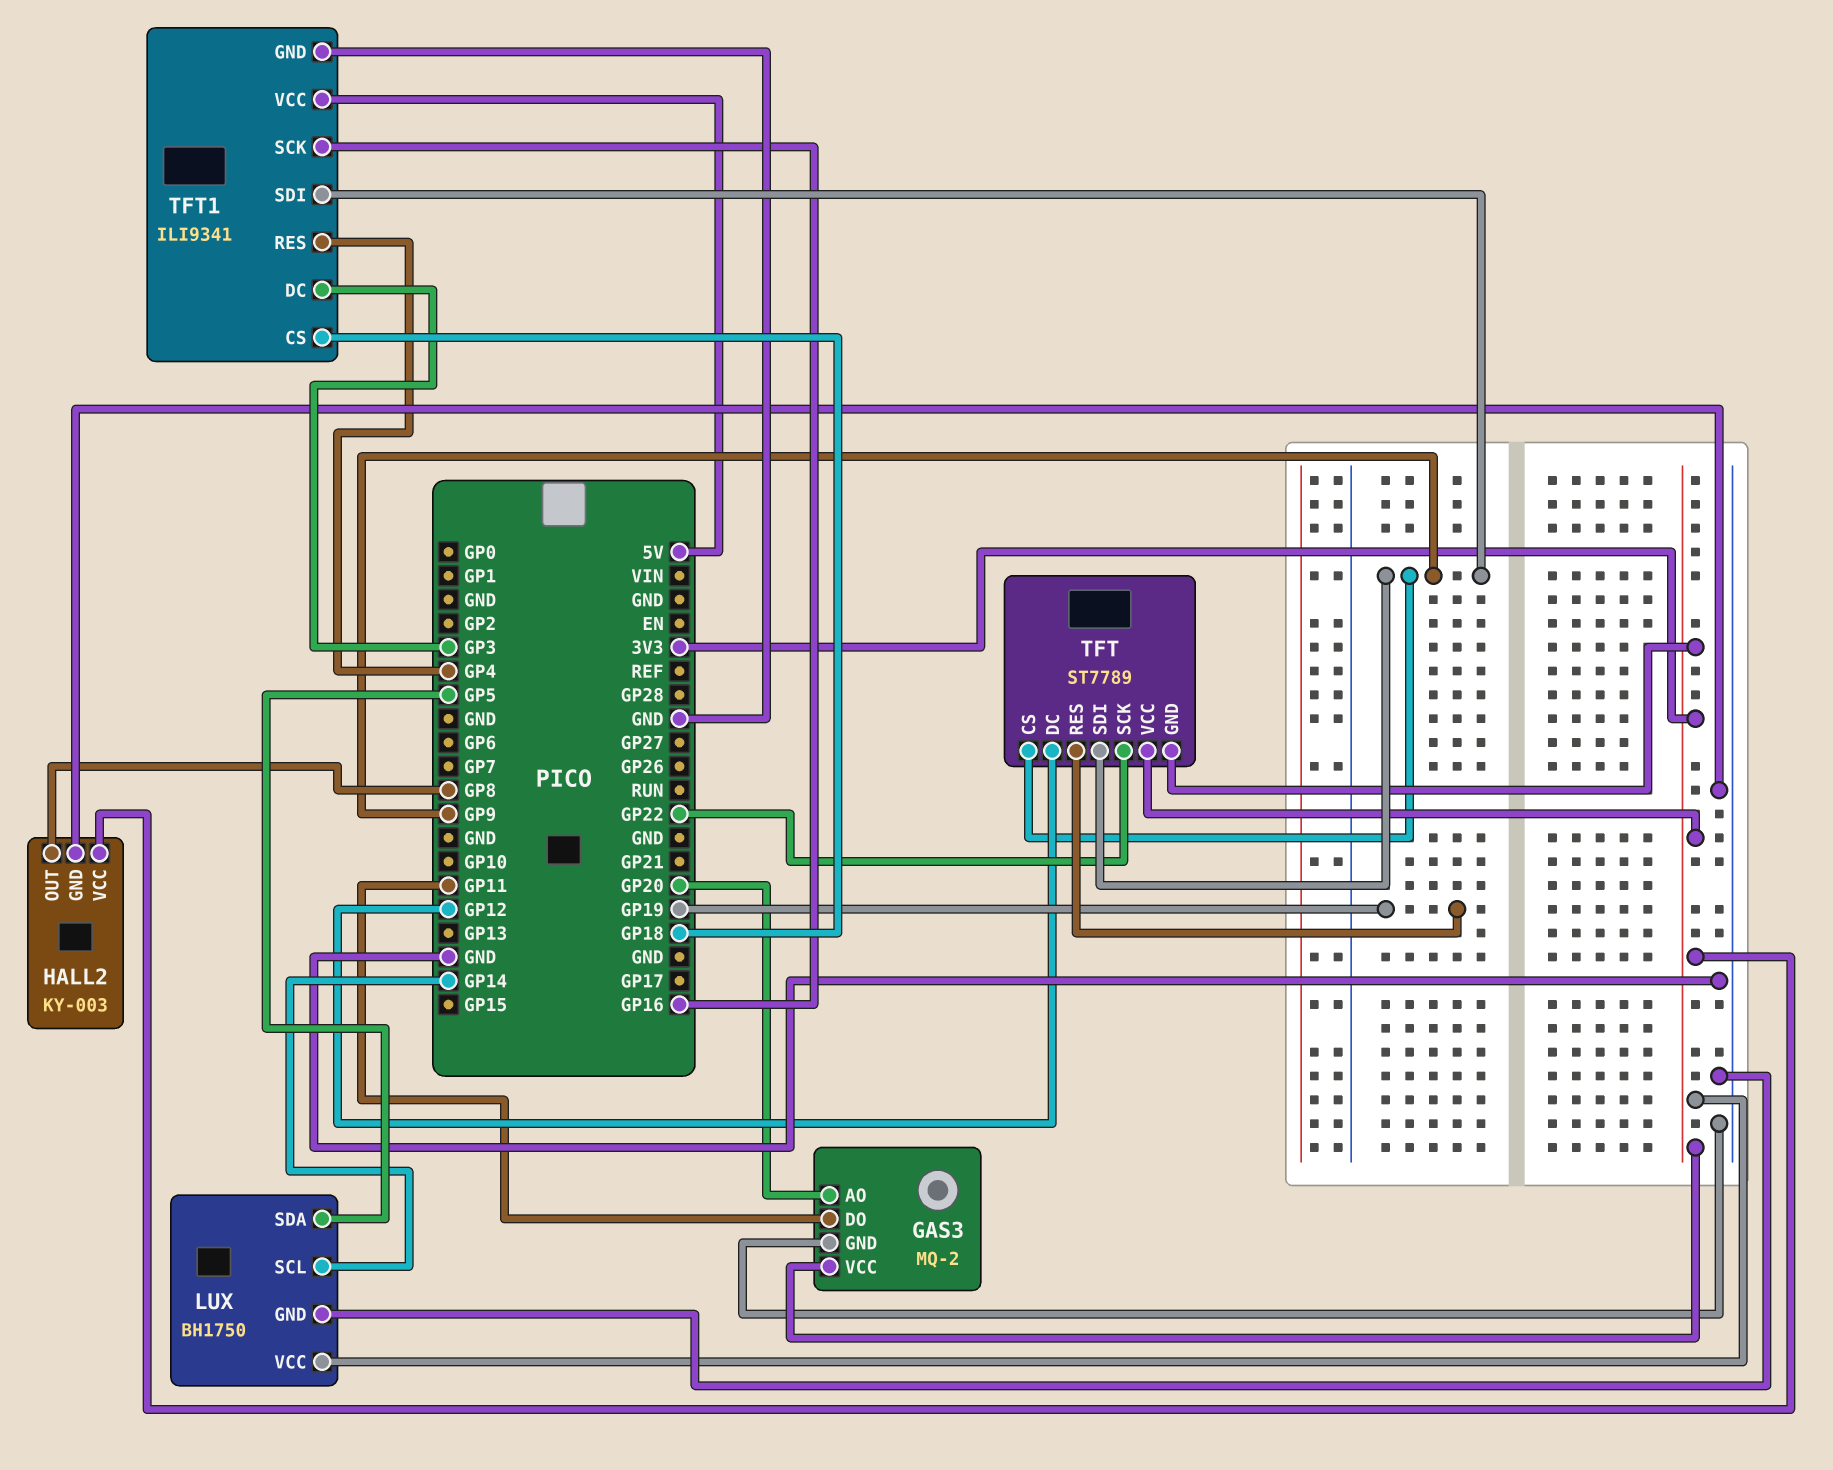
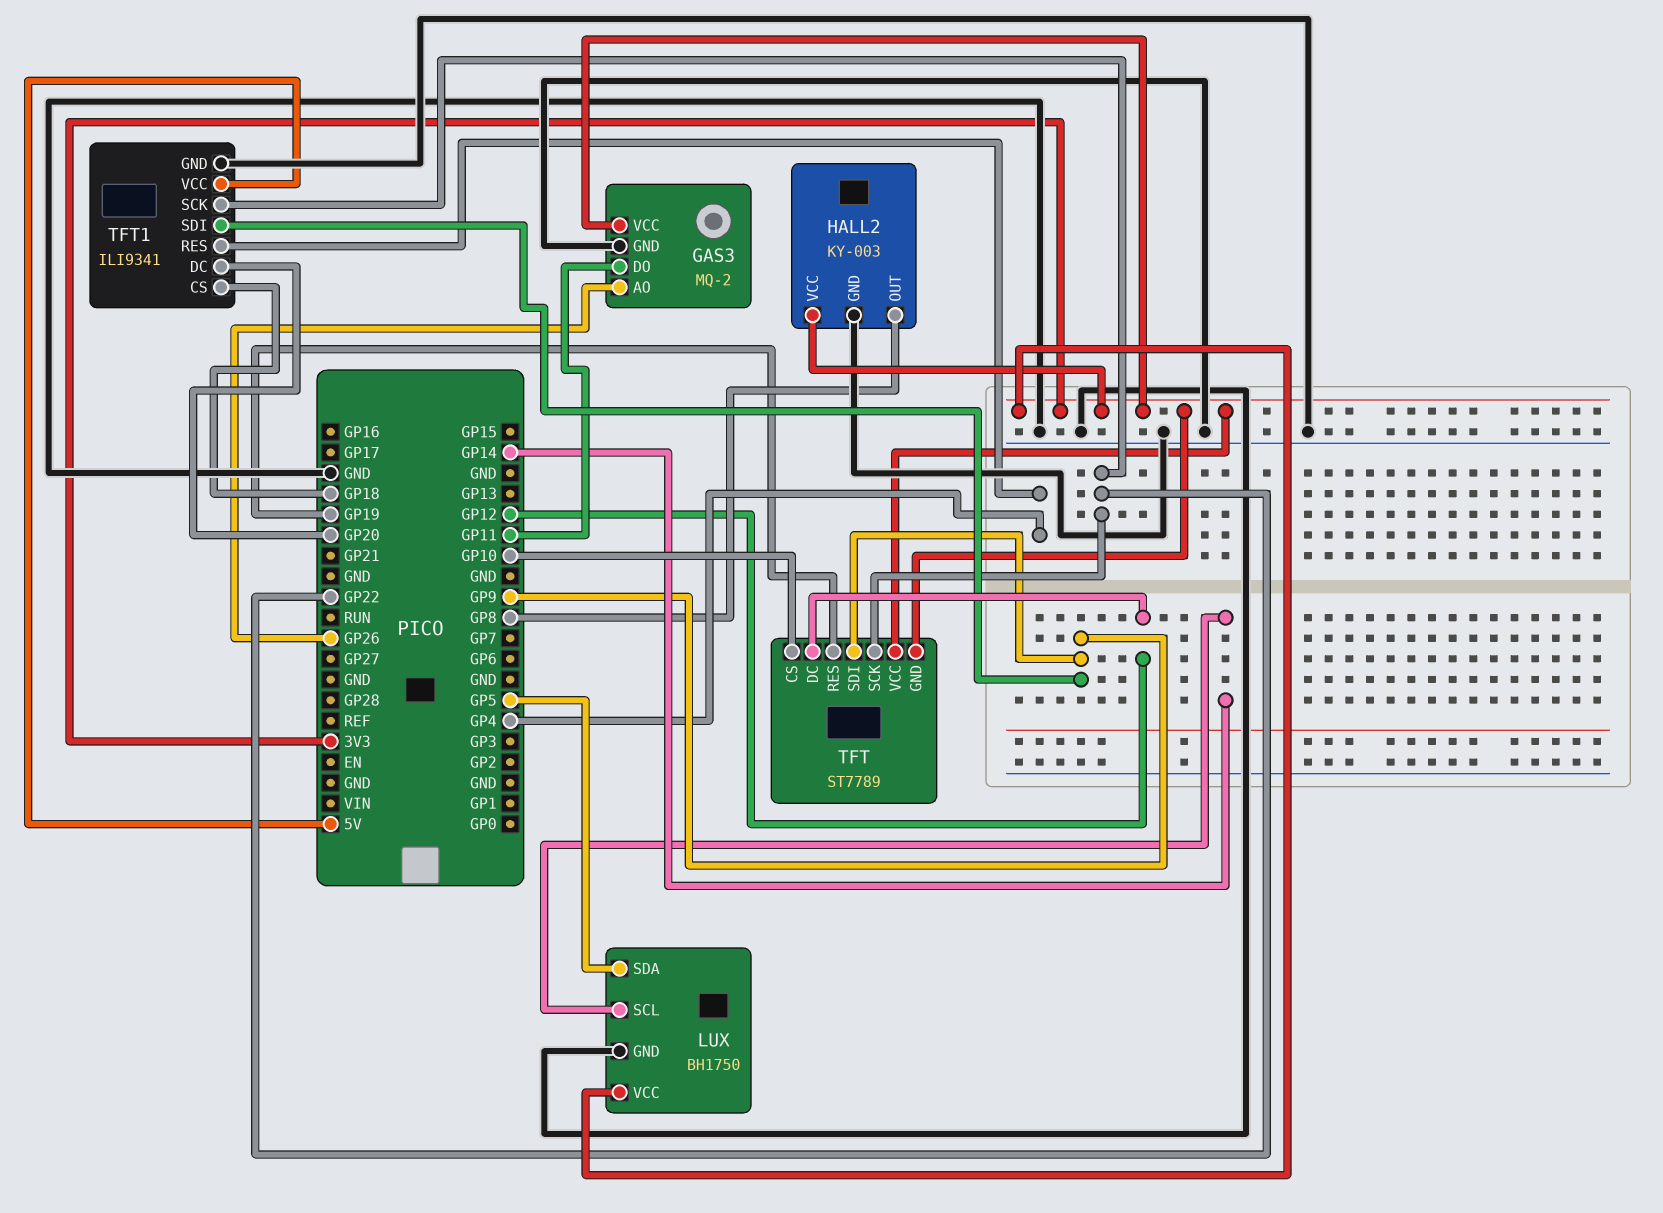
GAS3 pin AO: GP20 -> GP26
TFT pin CS: GP9 -> GP10
TFT1 pin DC: GP3 -> GP20
TFT1 pin SCK: GP16 -> GP22

